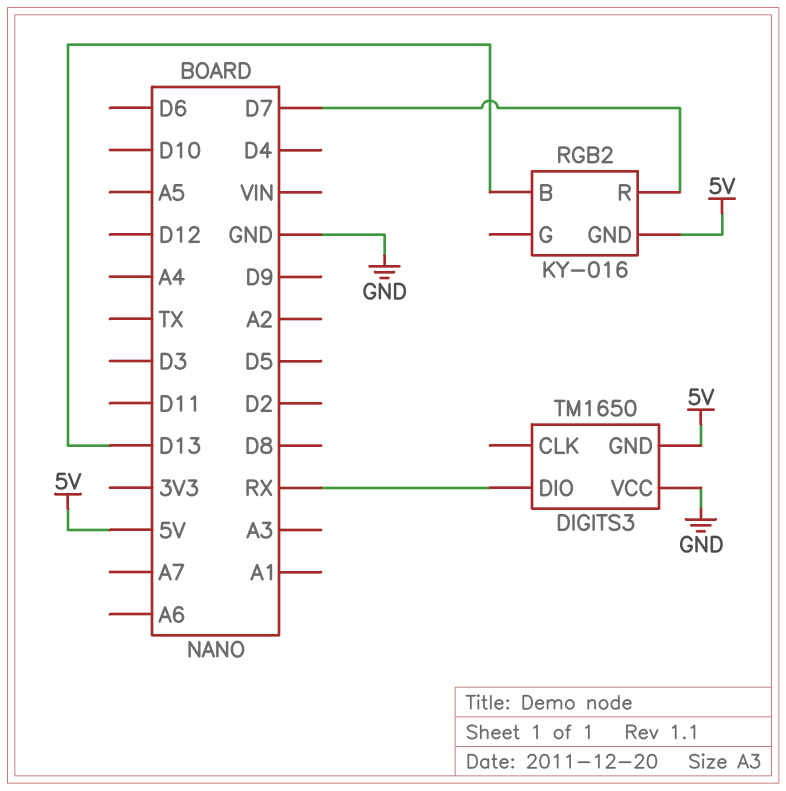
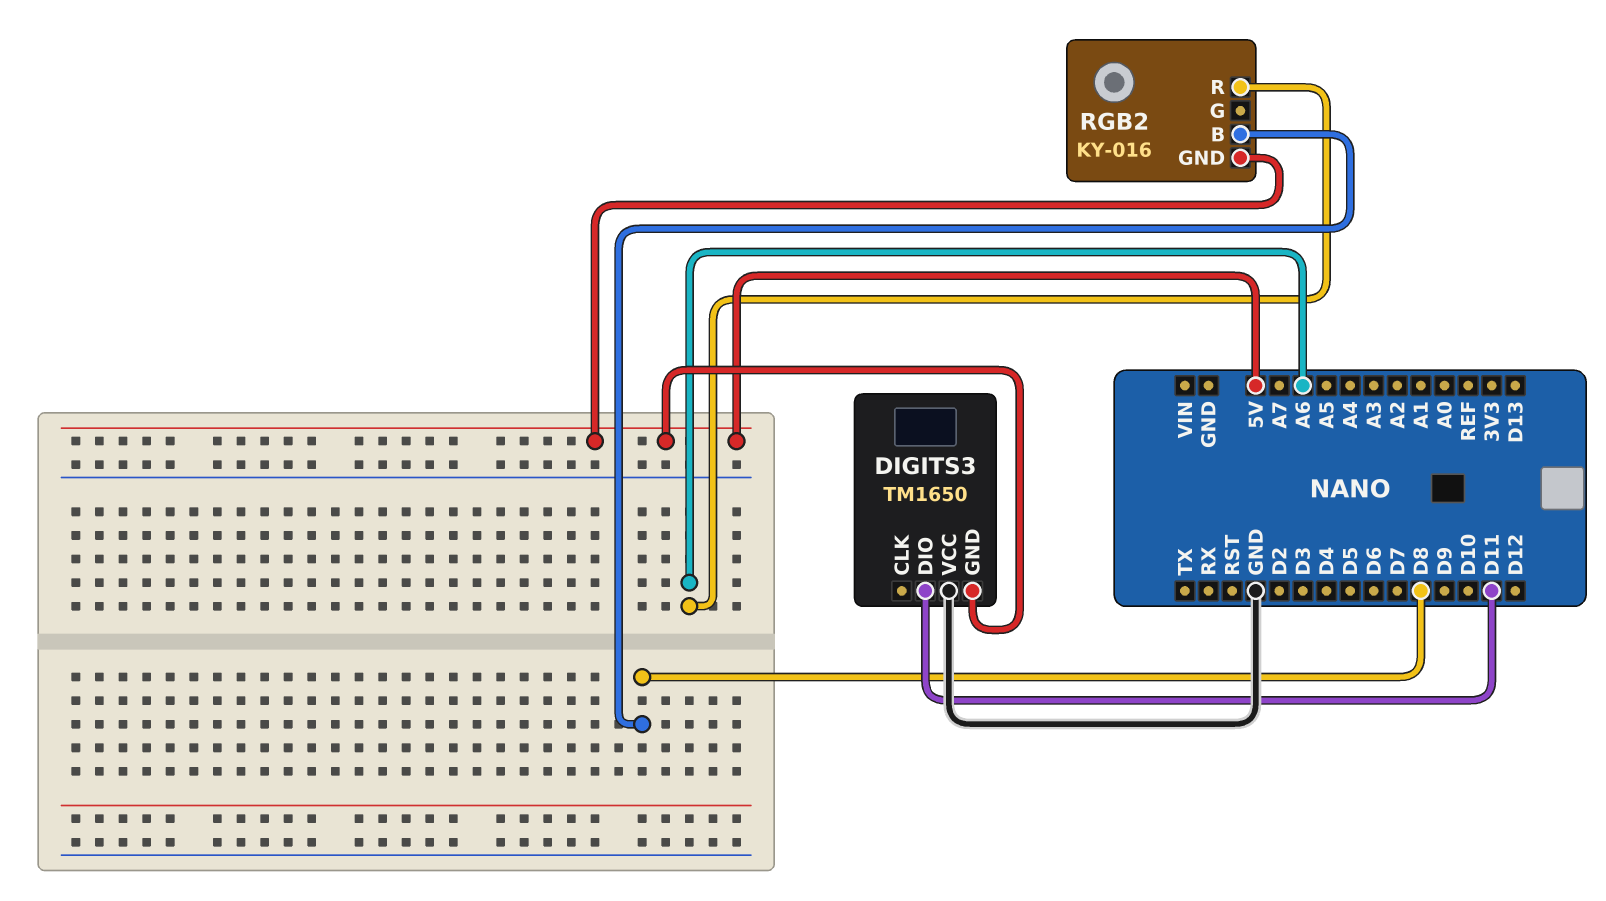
DIGITS3 pin DIO: RX -> D11
RGB2 pin B: D13 -> D8
RGB2 pin R: D7 -> A6

